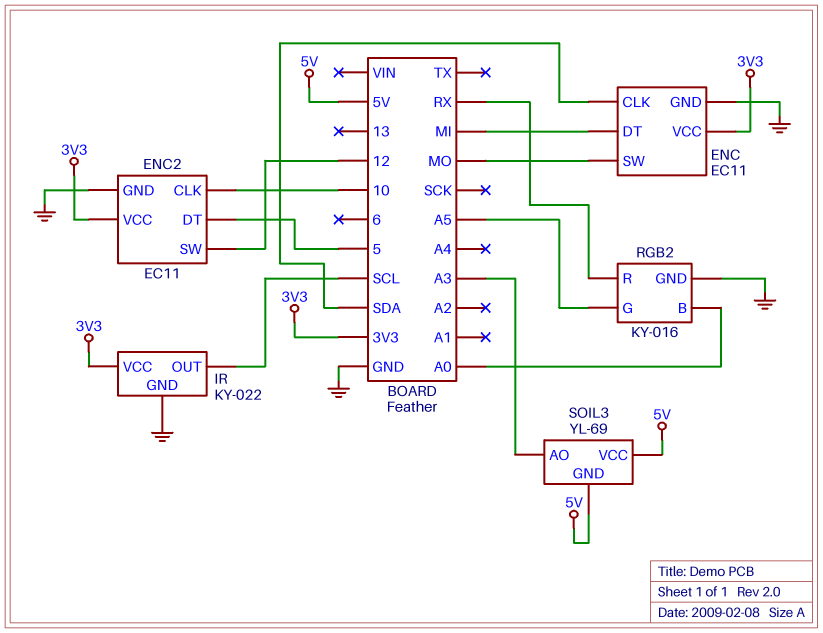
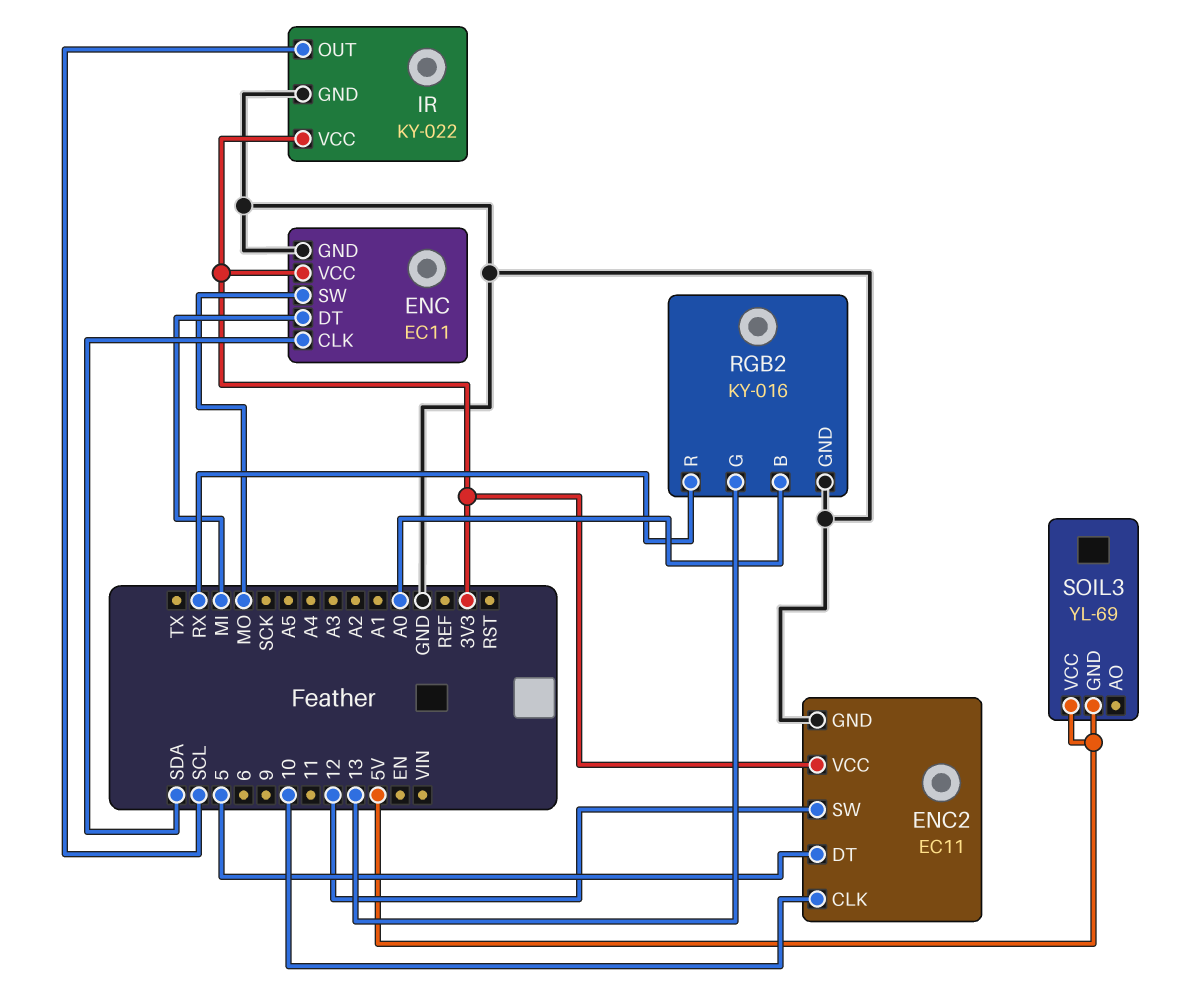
RGB2 pin G: A5 -> 13
SOIL3 pin AO: A3 -> none

